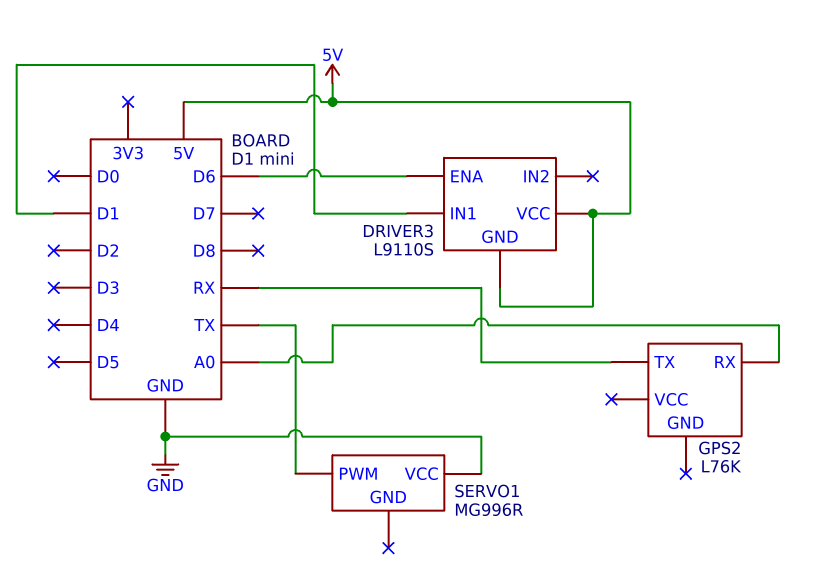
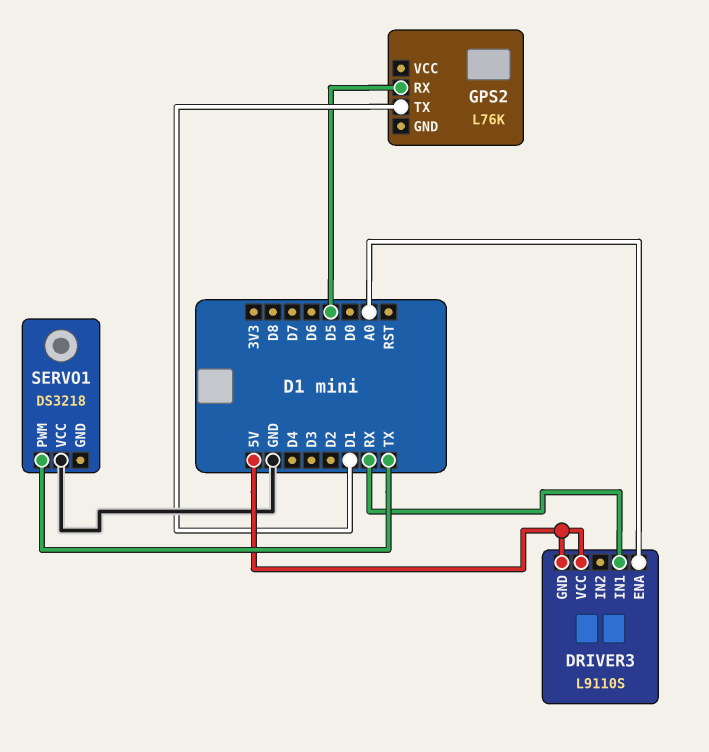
DRIVER3 pin ENA: D6 -> A0
DRIVER3 pin IN1: D1 -> RX
GPS2 pin RX: A0 -> D5
GPS2 pin TX: RX -> D1
SERVO1: MG996R -> DS3218

